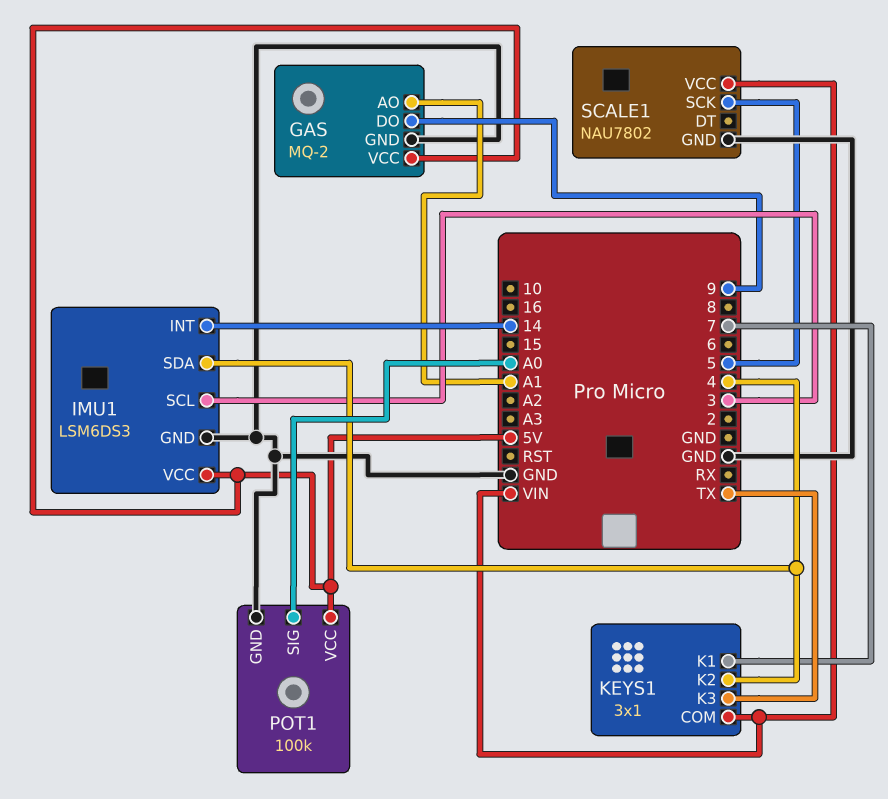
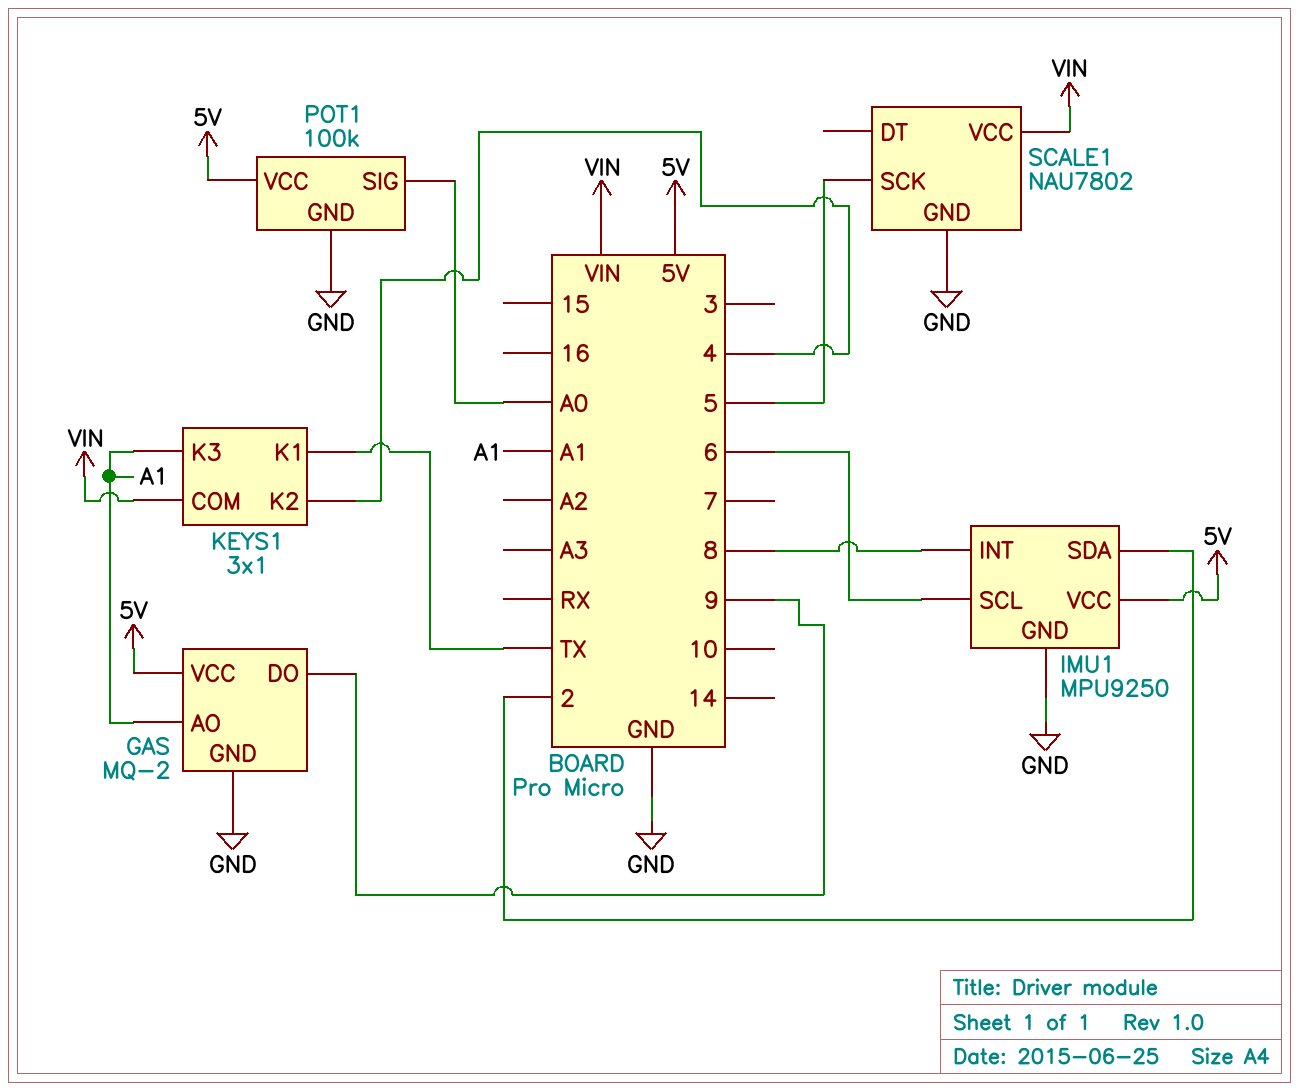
IMU1: LSM6DS3 -> MPU9250
IMU1 pin INT: 14 -> 8
IMU1 pin SCL: 3 -> 6
IMU1 pin SDA: 4 -> 2
KEYS1 pin K1: 7 -> TX
KEYS1 pin K3: TX -> A1

